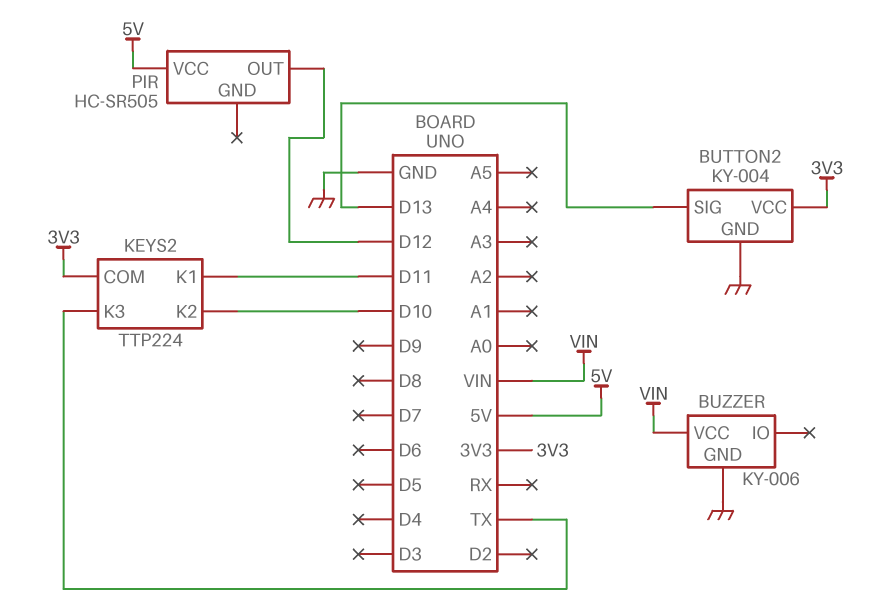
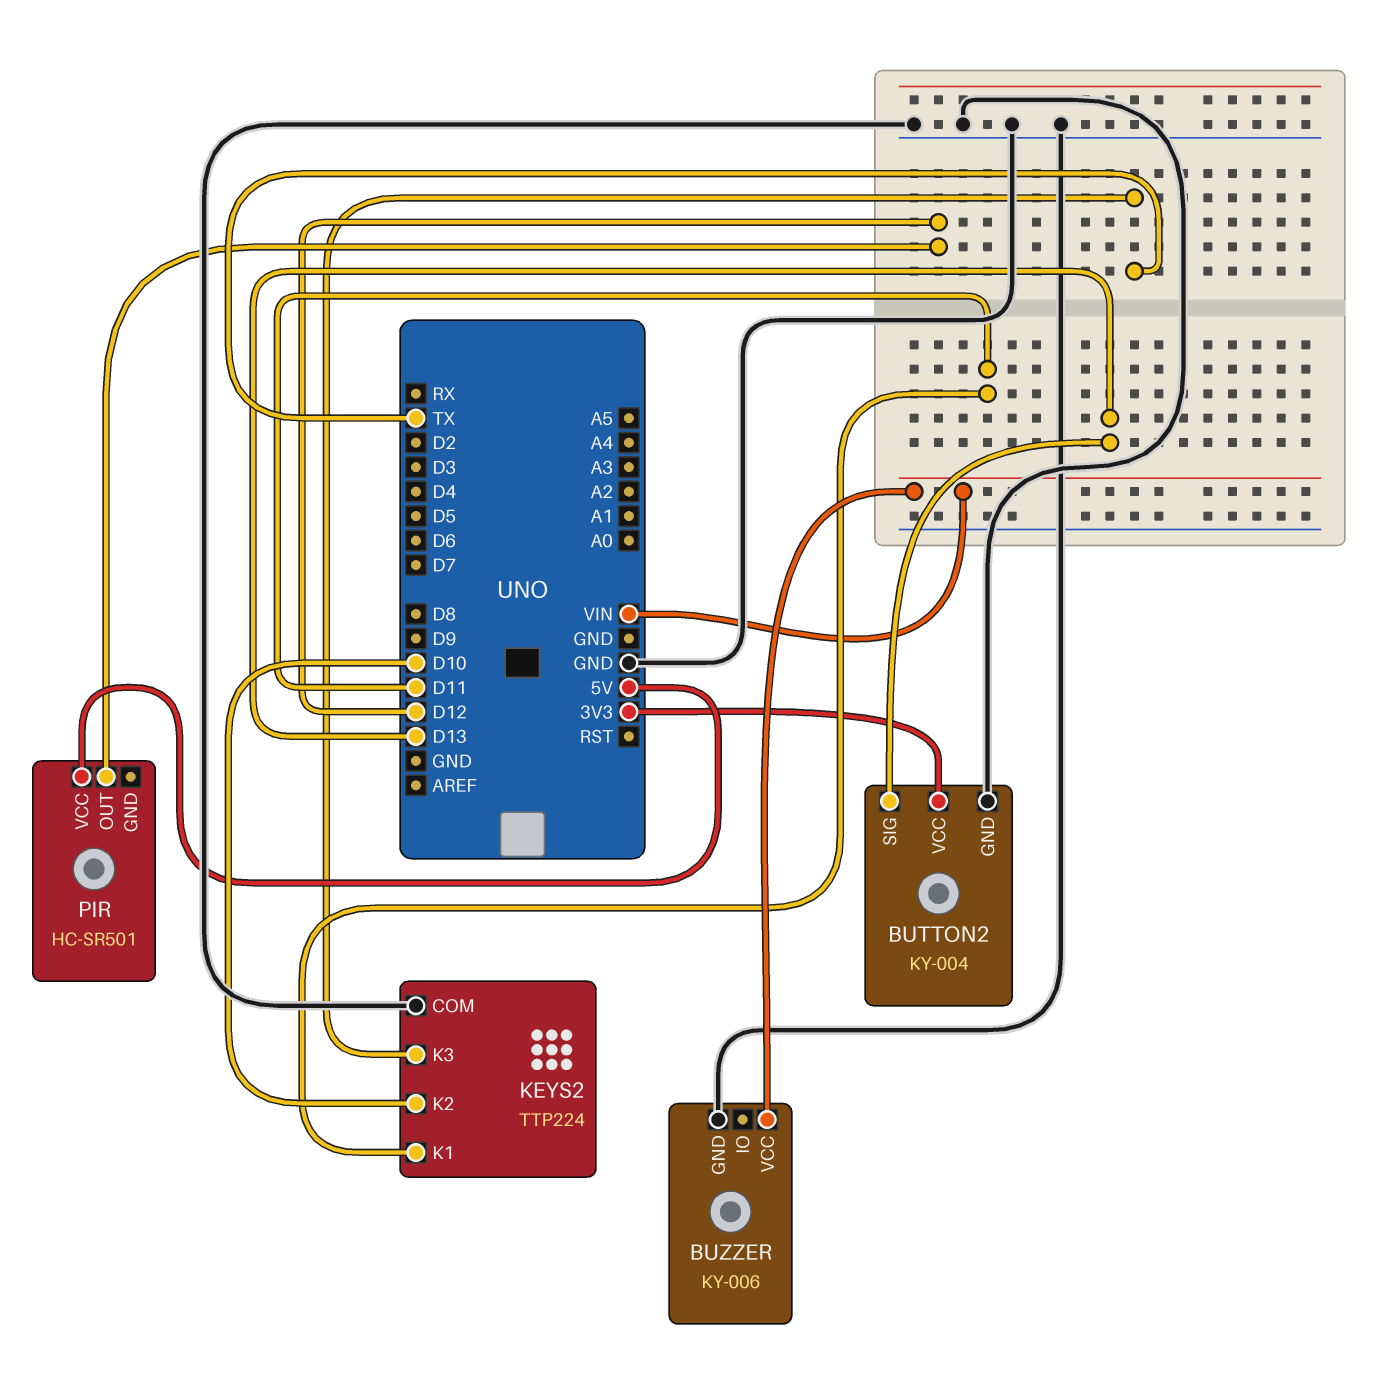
KEYS2 pin COM: 3V3 -> GND
PIR: HC-SR505 -> HC-SR501

